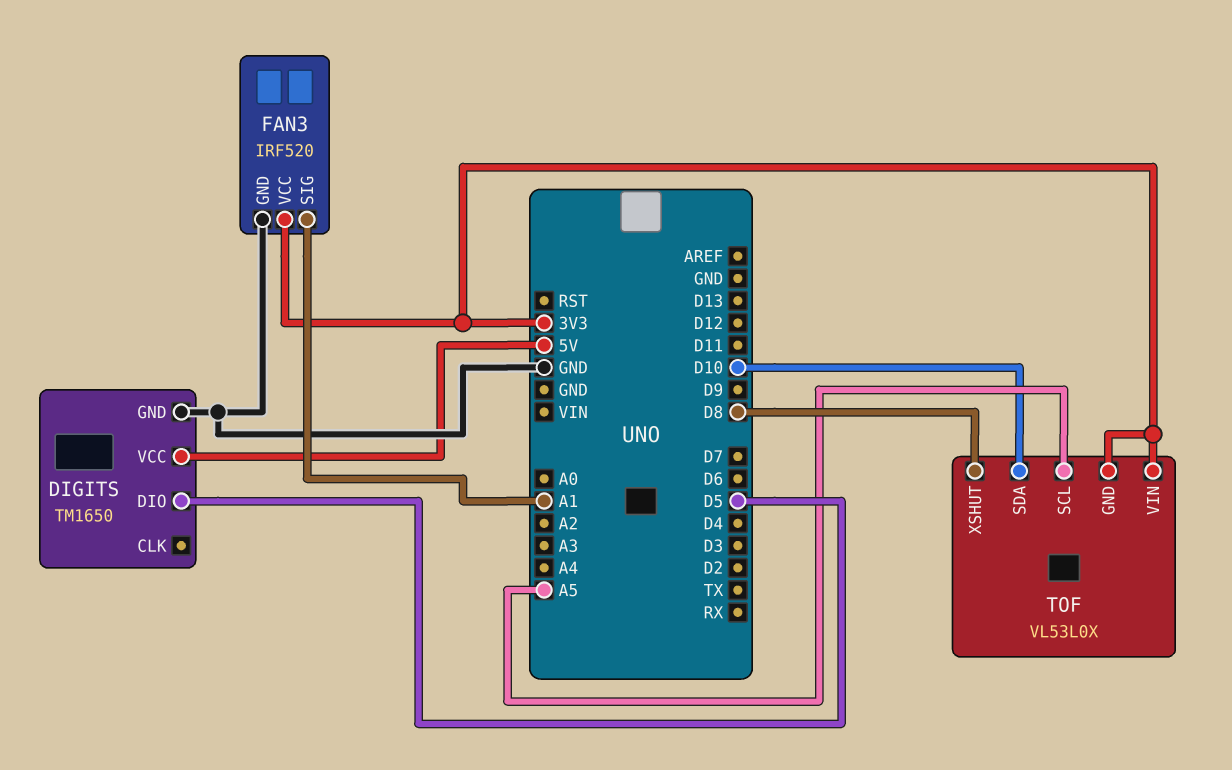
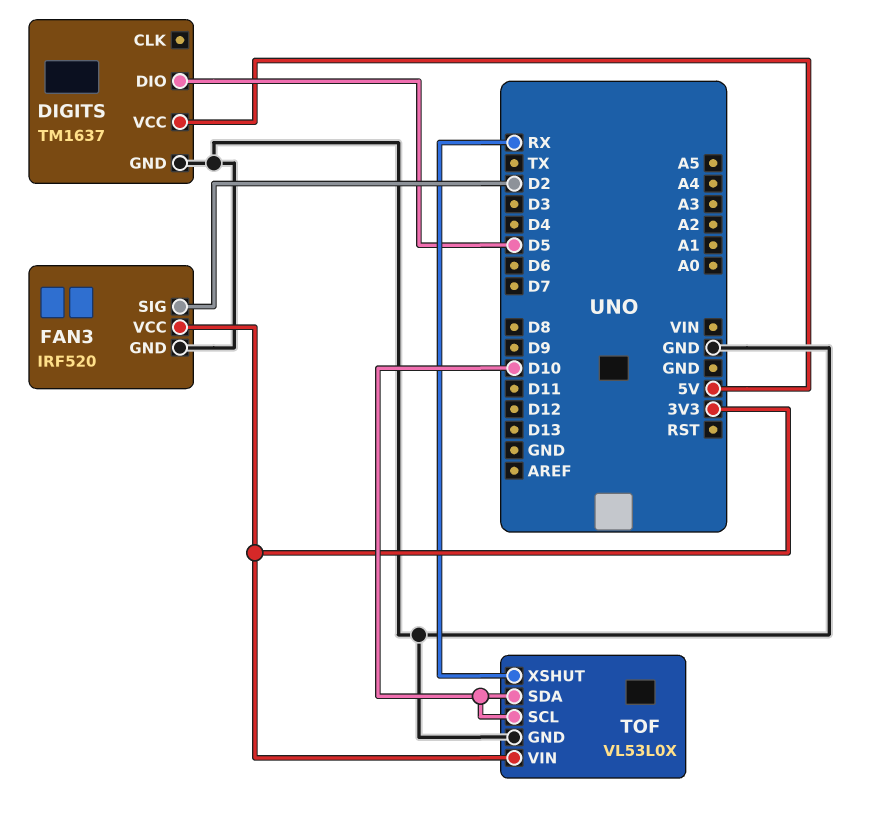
DIGITS: TM1650 -> TM1637
FAN3 pin SIG: A1 -> D2
TOF pin GND: 3V3 -> GND
TOF pin SCL: A5 -> D10
TOF pin XSHUT: D8 -> RX

